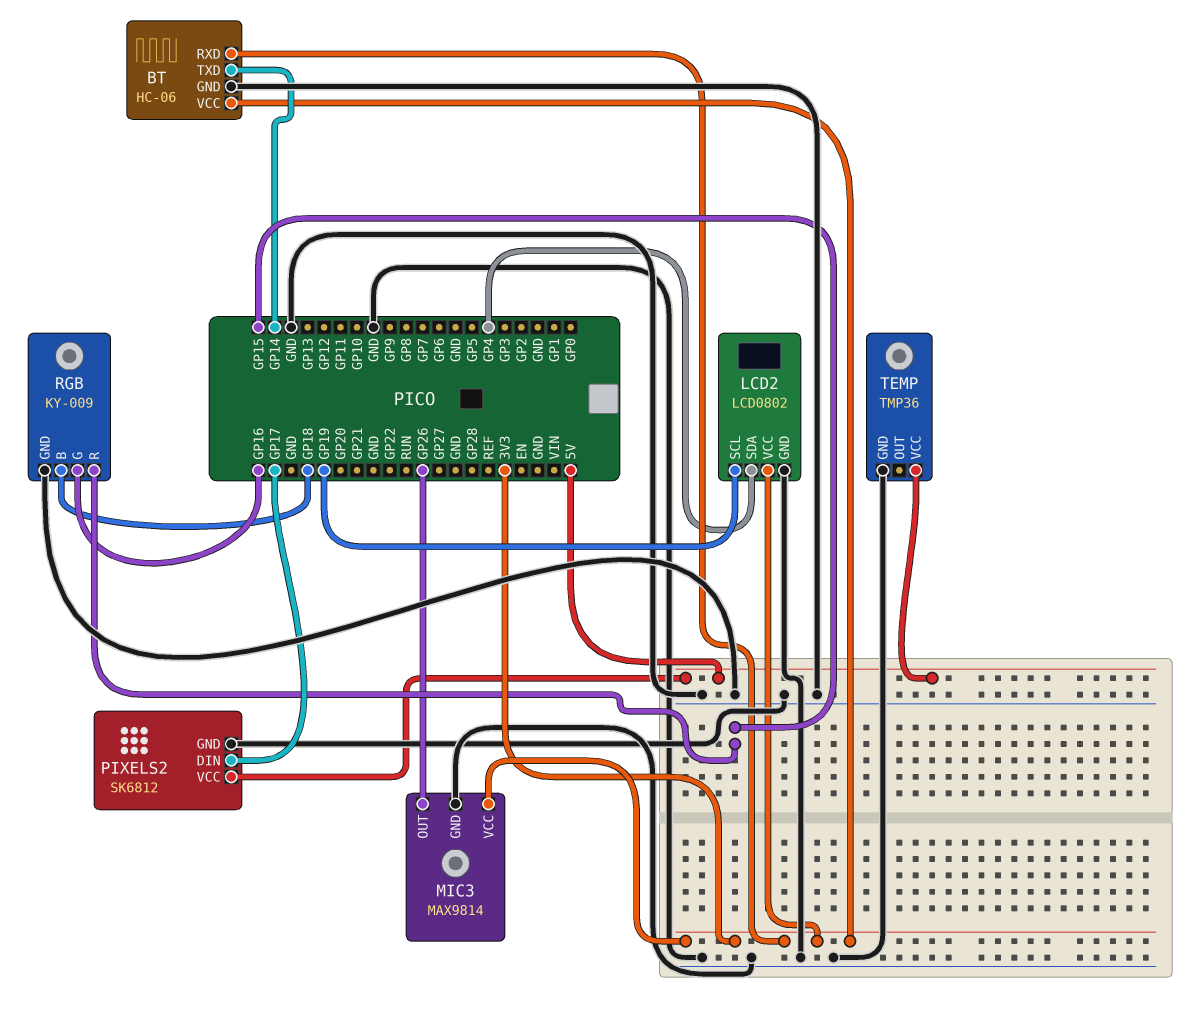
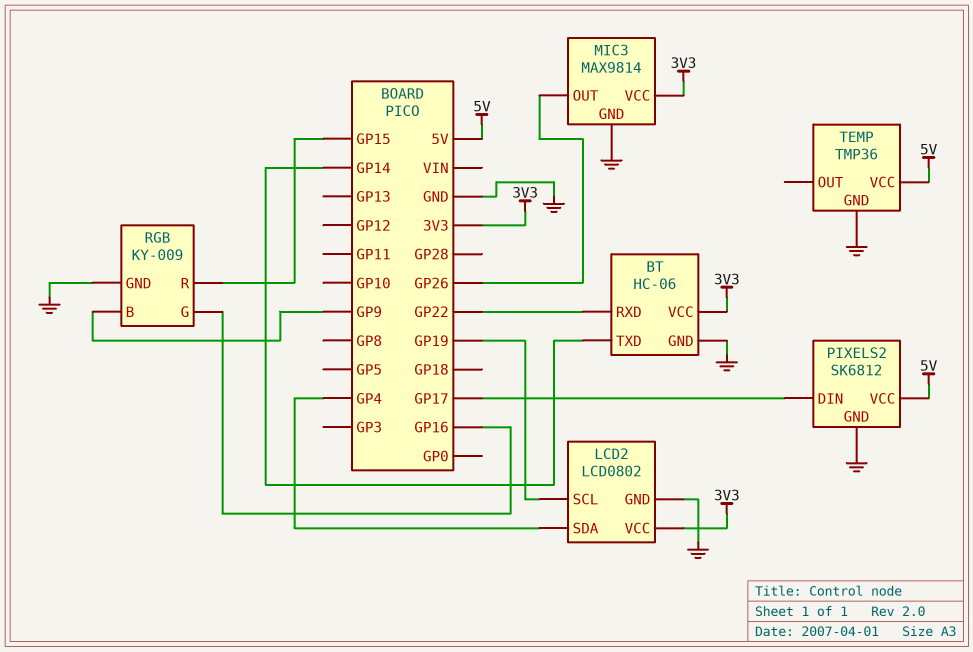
BT pin RXD: 3V3 -> GP22
RGB pin B: GP18 -> GP9

